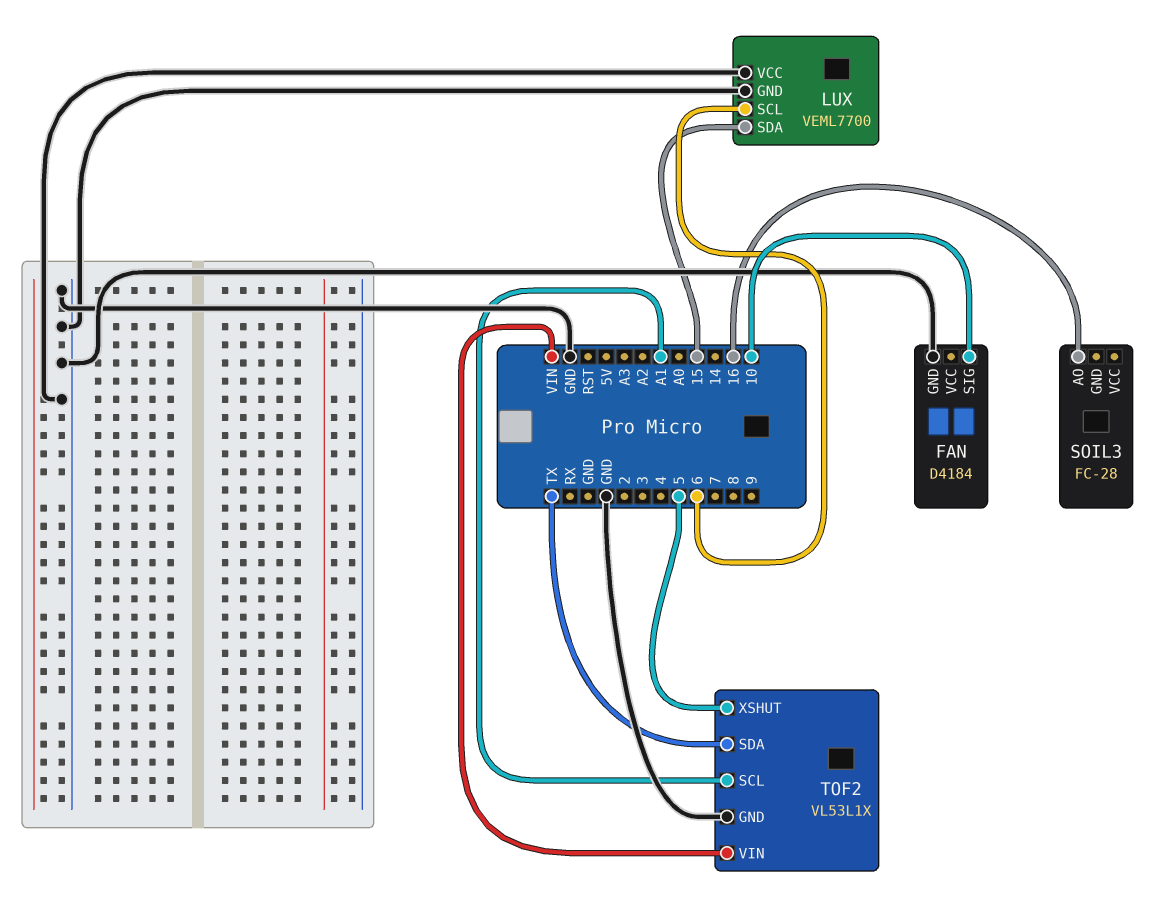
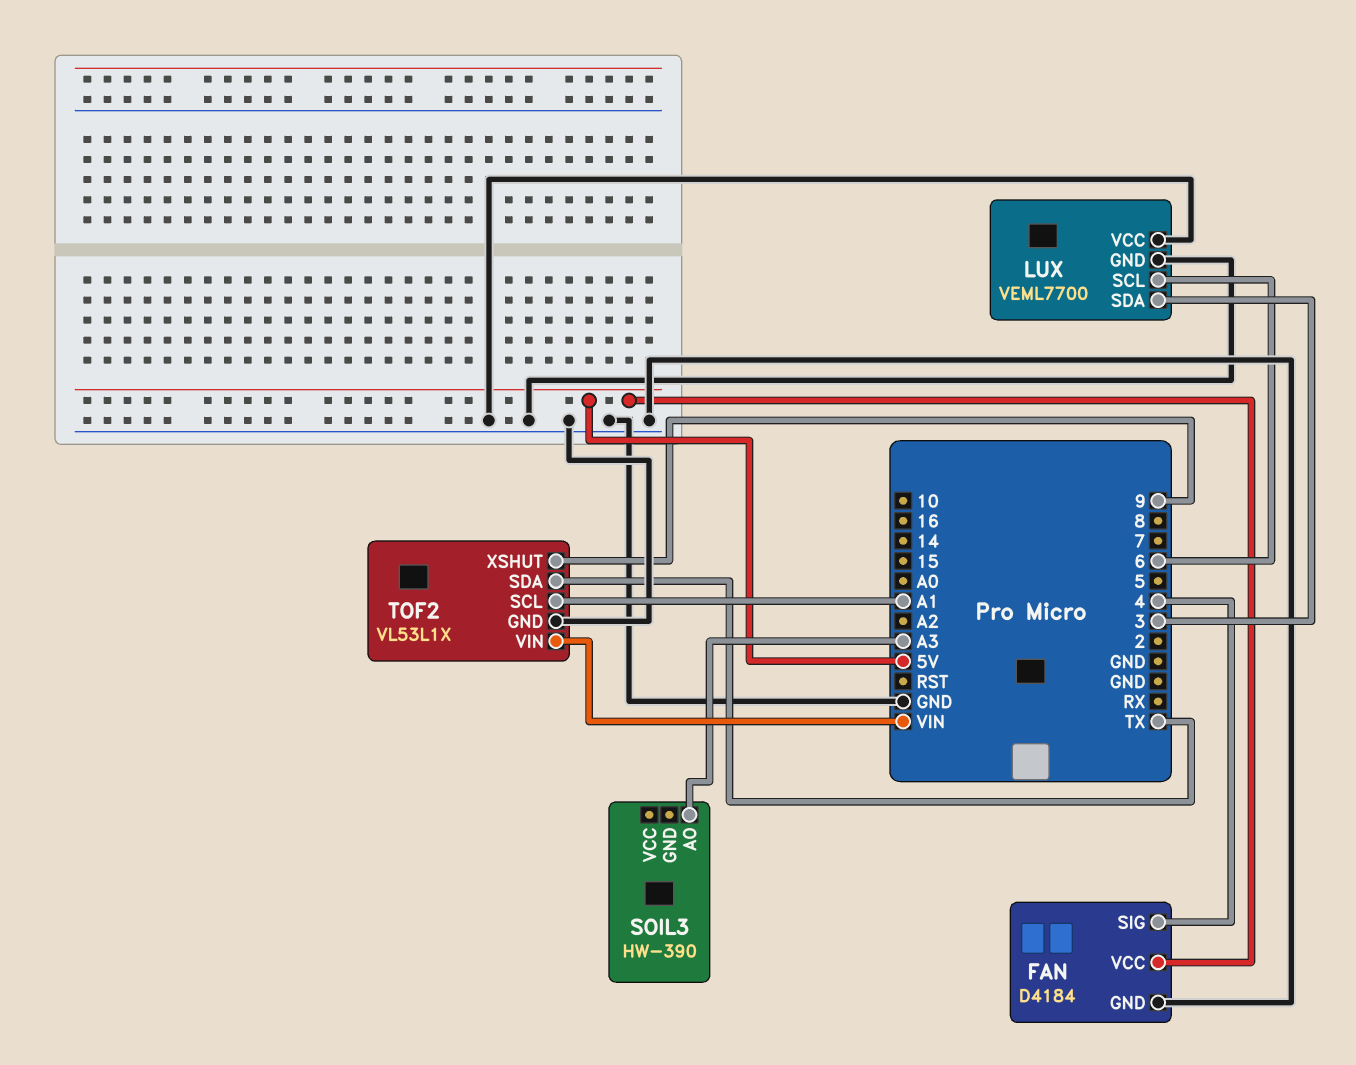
FAN pin SIG: 10 -> 4
FAN pin VCC: none -> 5V
LUX pin SDA: 15 -> 3
SOIL3: FC-28 -> HW-390
SOIL3 pin AO: 16 -> A3
TOF2 pin XSHUT: 5 -> 9

